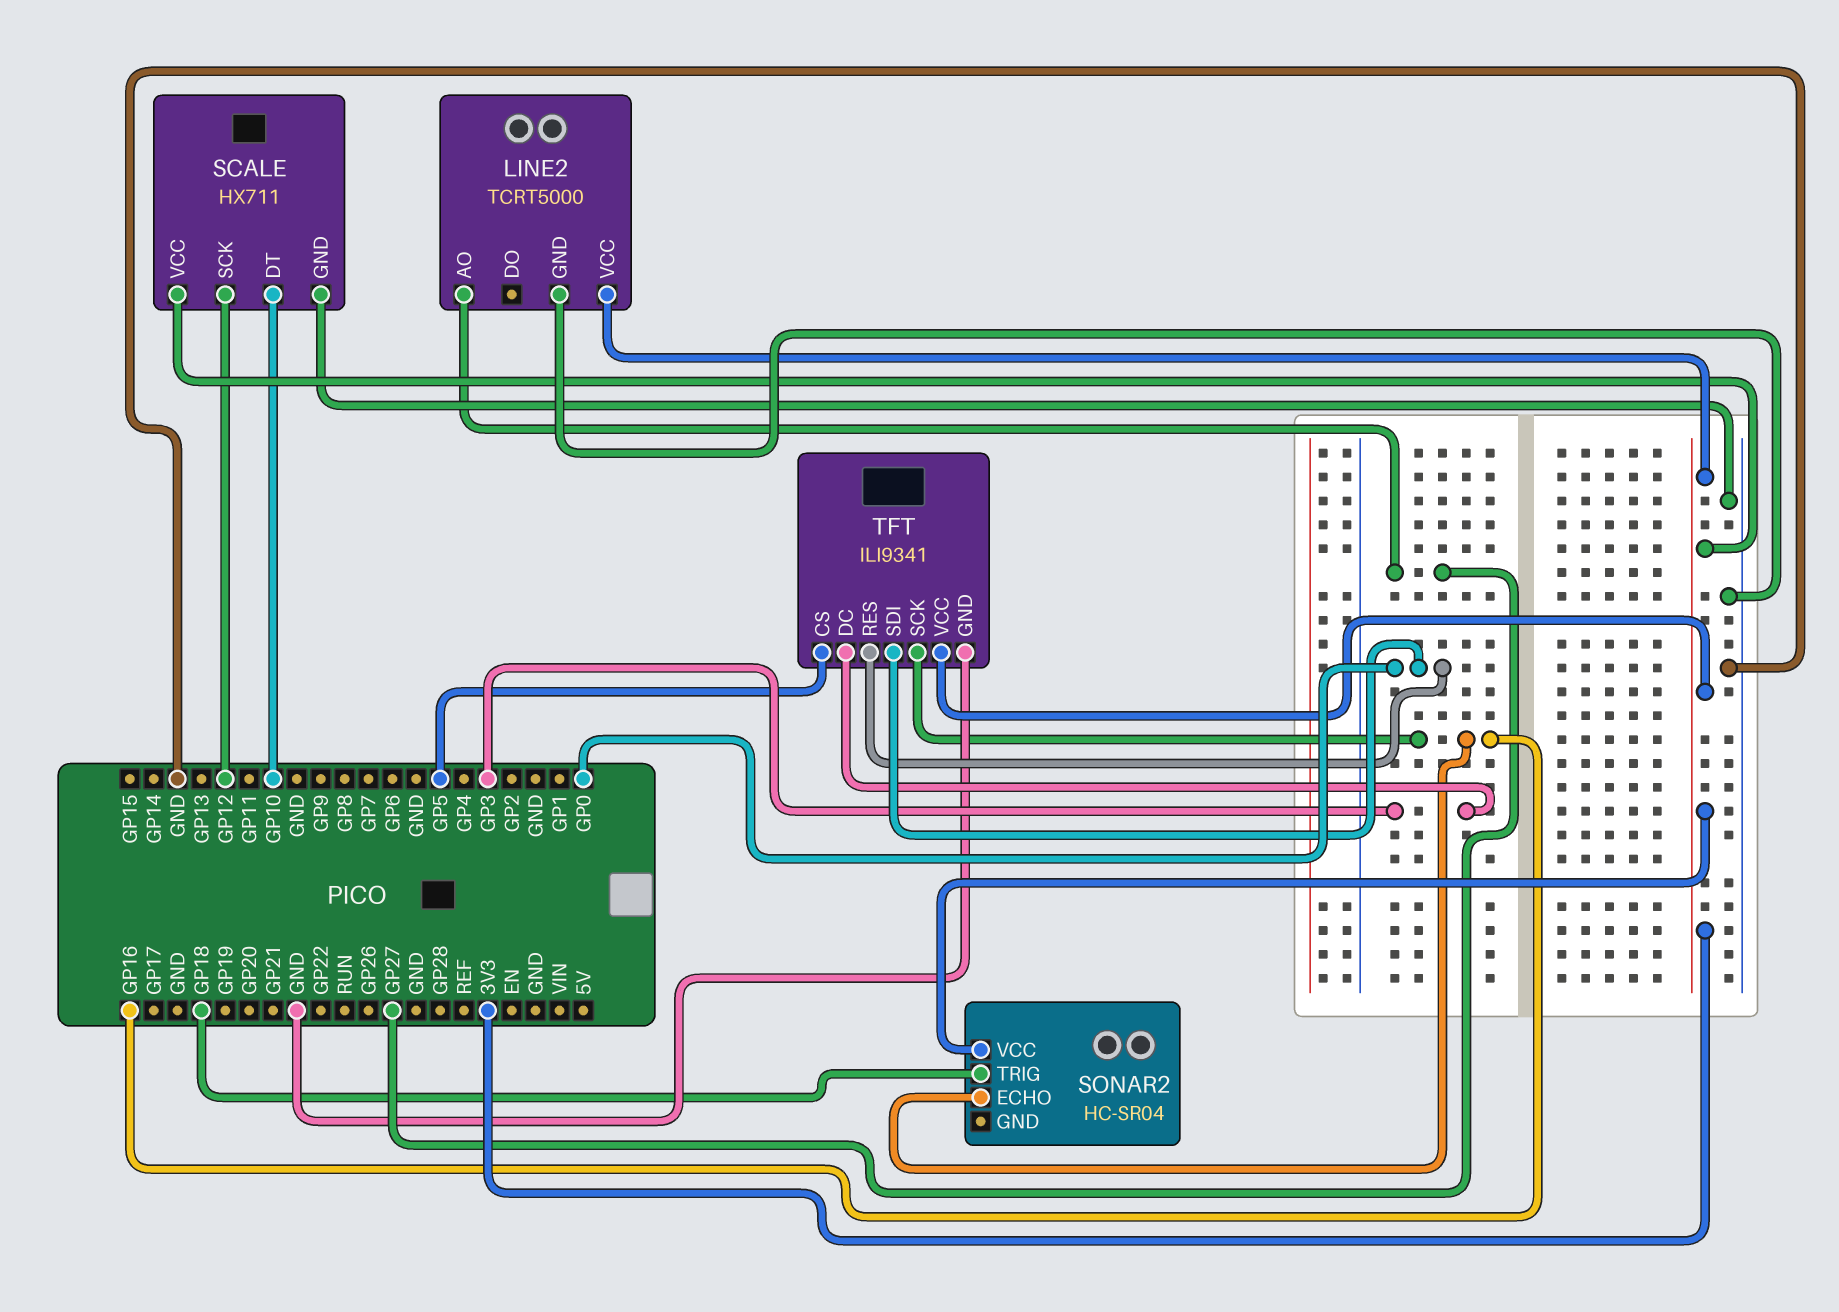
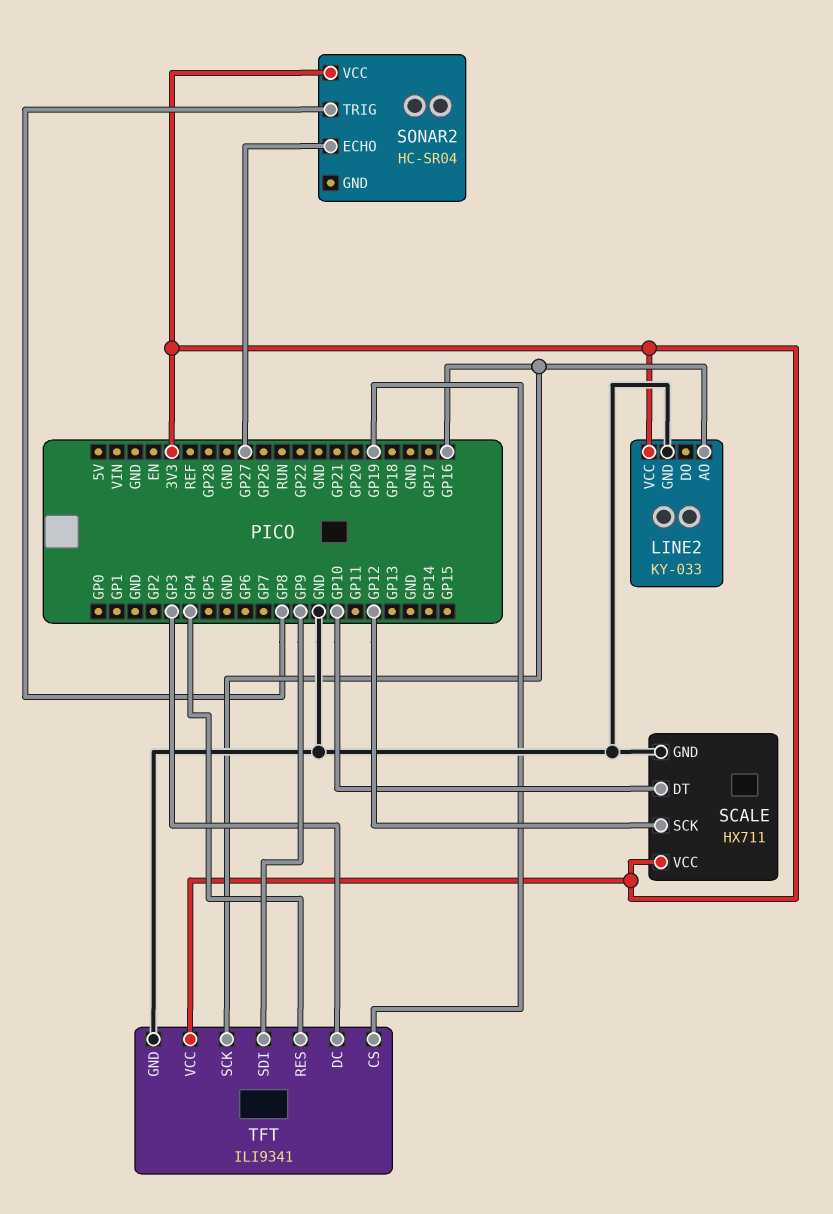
LINE2: TCRT5000 -> KY-033
LINE2 pin AO: GP27 -> GP16
SONAR2 pin ECHO: GP16 -> GP27
SONAR2 pin TRIG: GP18 -> GP8
TFT pin CS: GP5 -> GP19
TFT pin RES: GP0 -> GP4
TFT pin SDI: GP0 -> GP9

